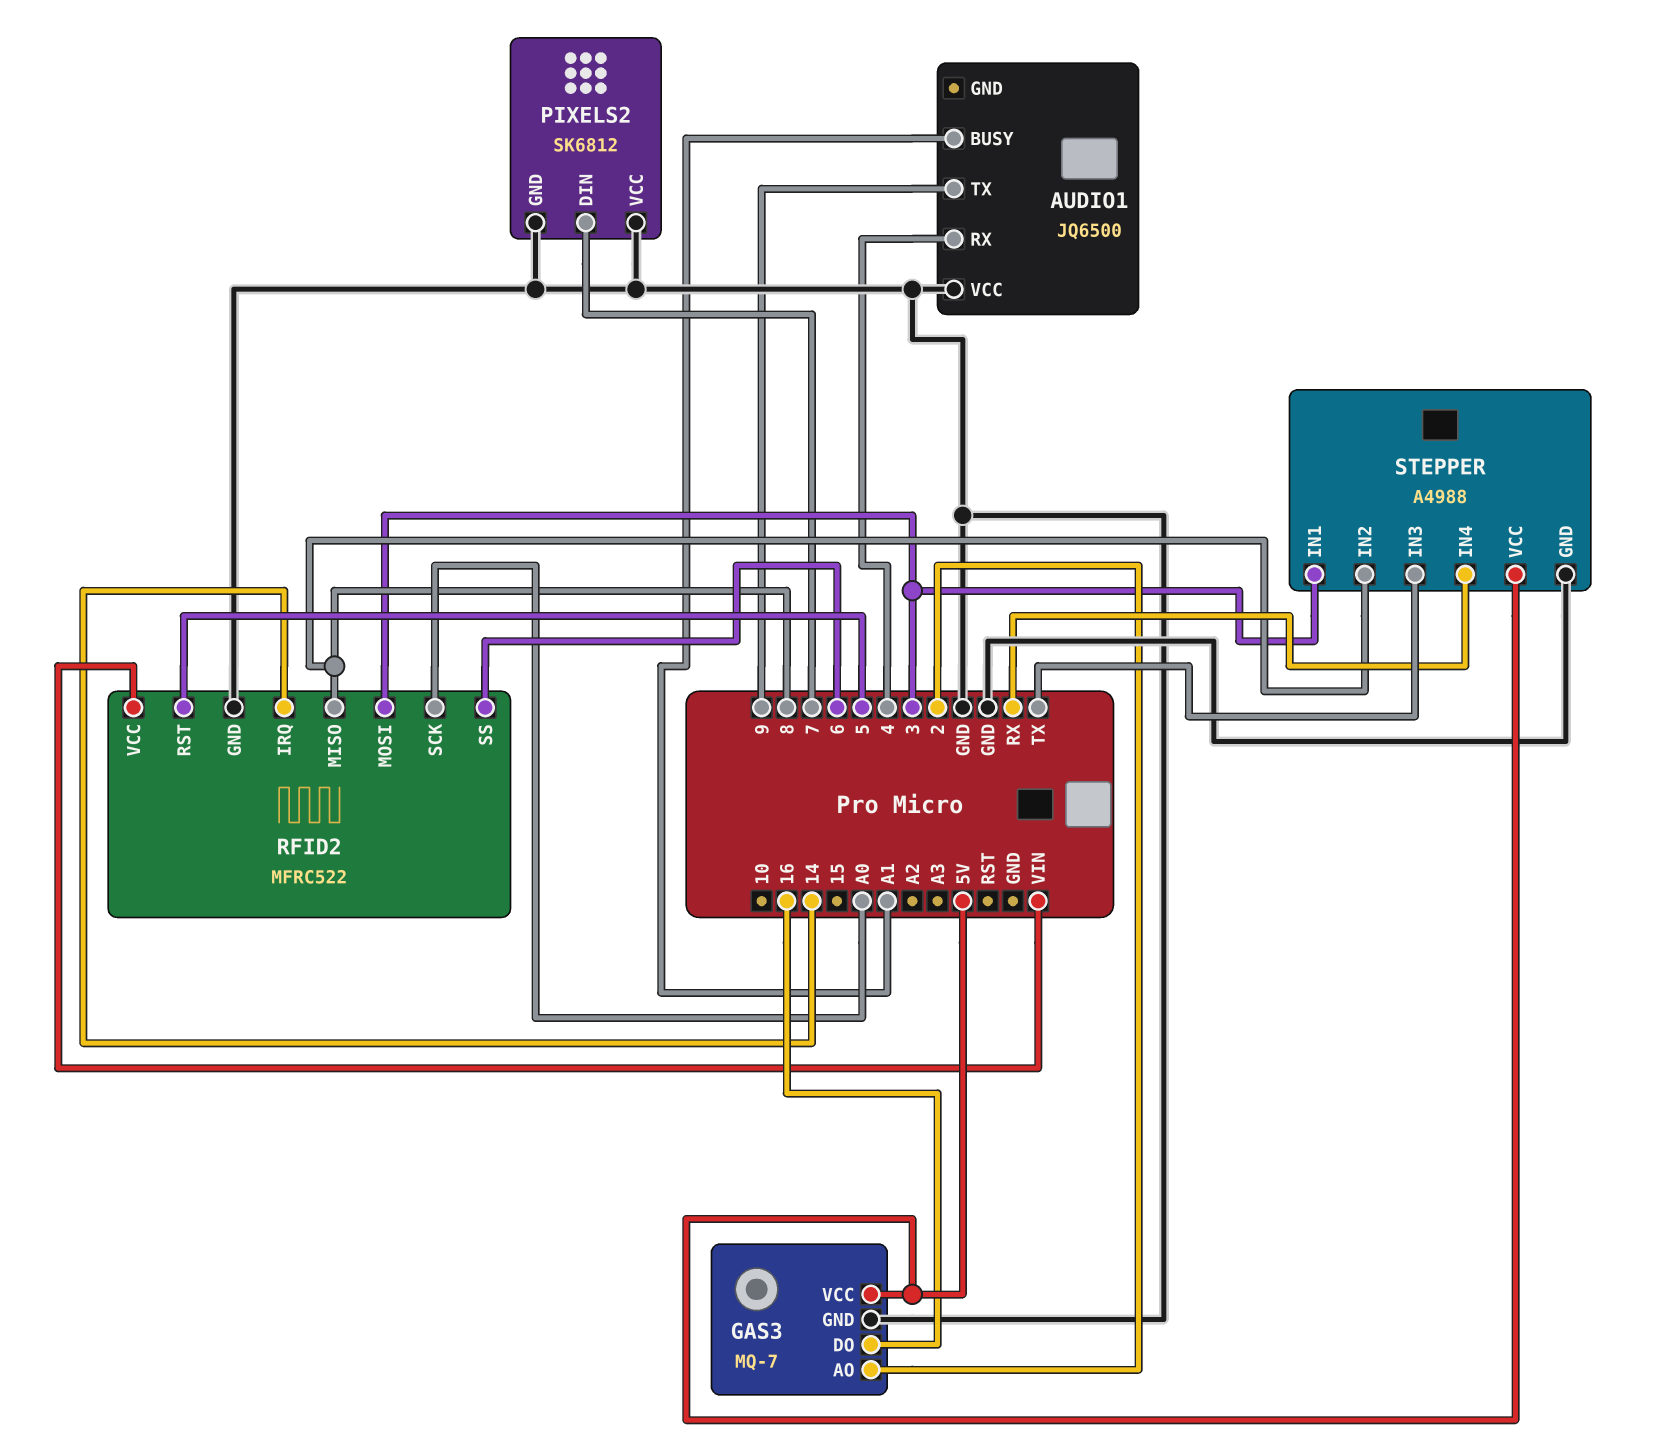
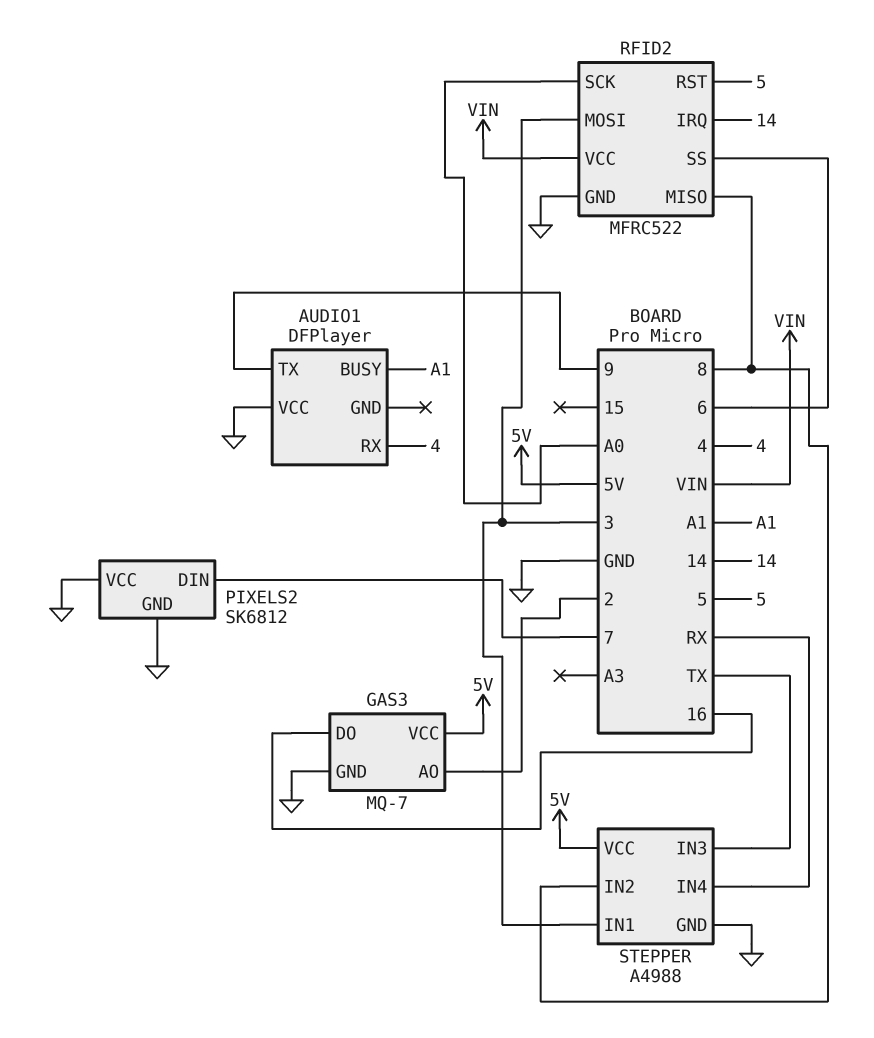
AUDIO1: JQ6500 -> DFPlayer

